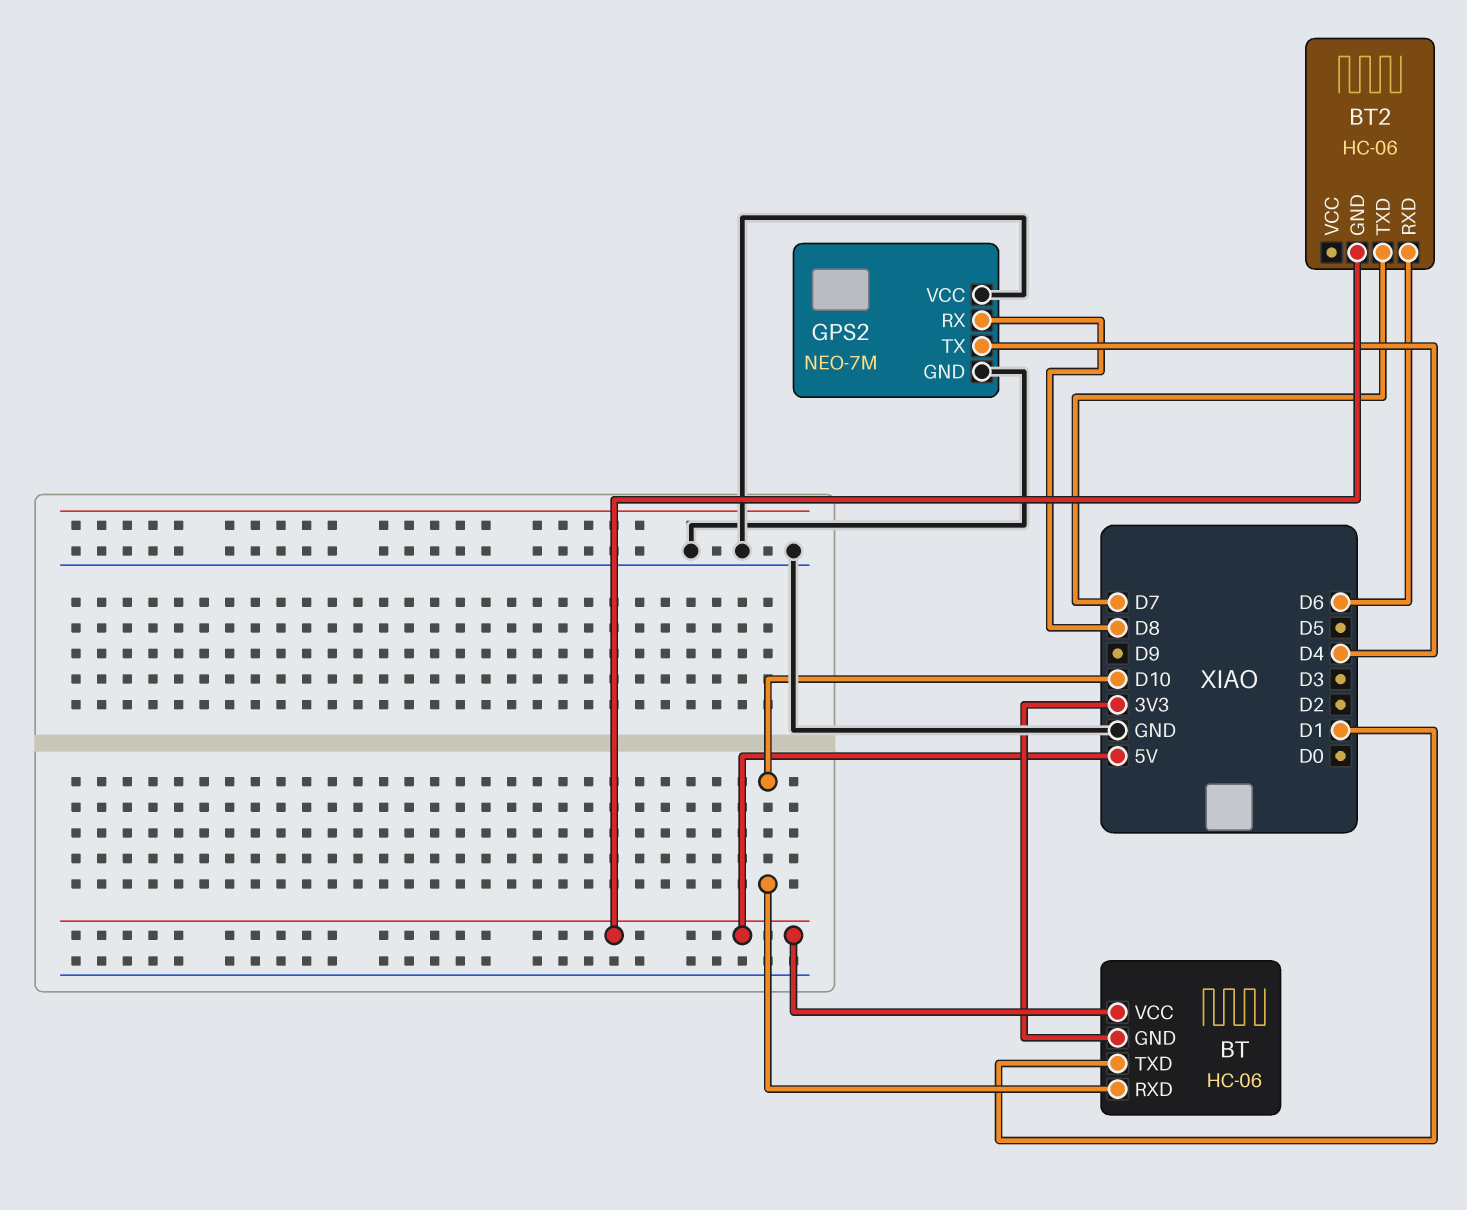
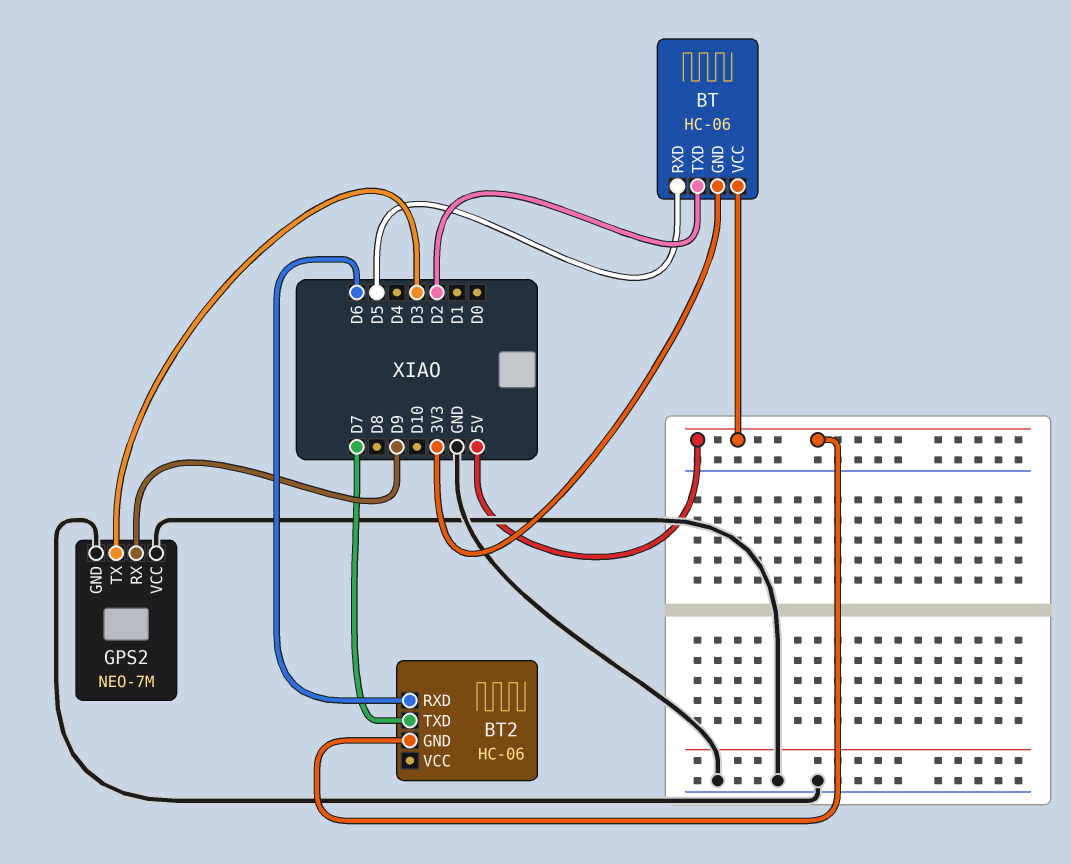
BT pin RXD: D10 -> D5
BT pin TXD: D1 -> D2
GPS2 pin RX: D8 -> D9
GPS2 pin TX: D4 -> D3

